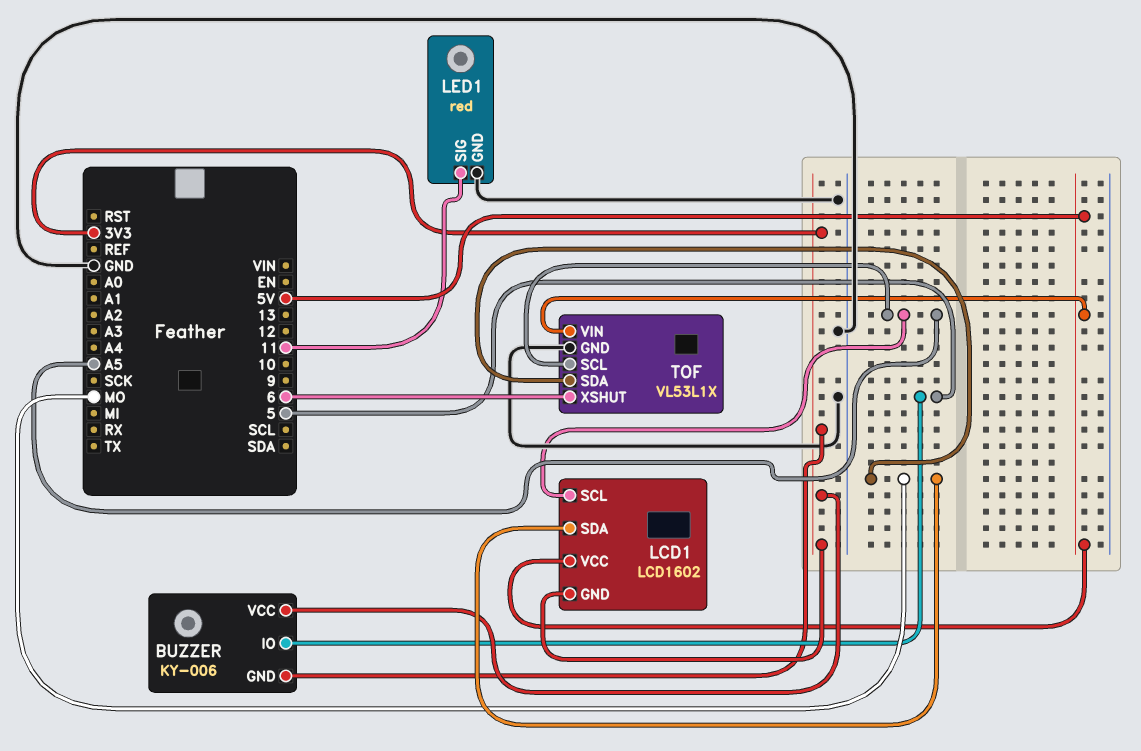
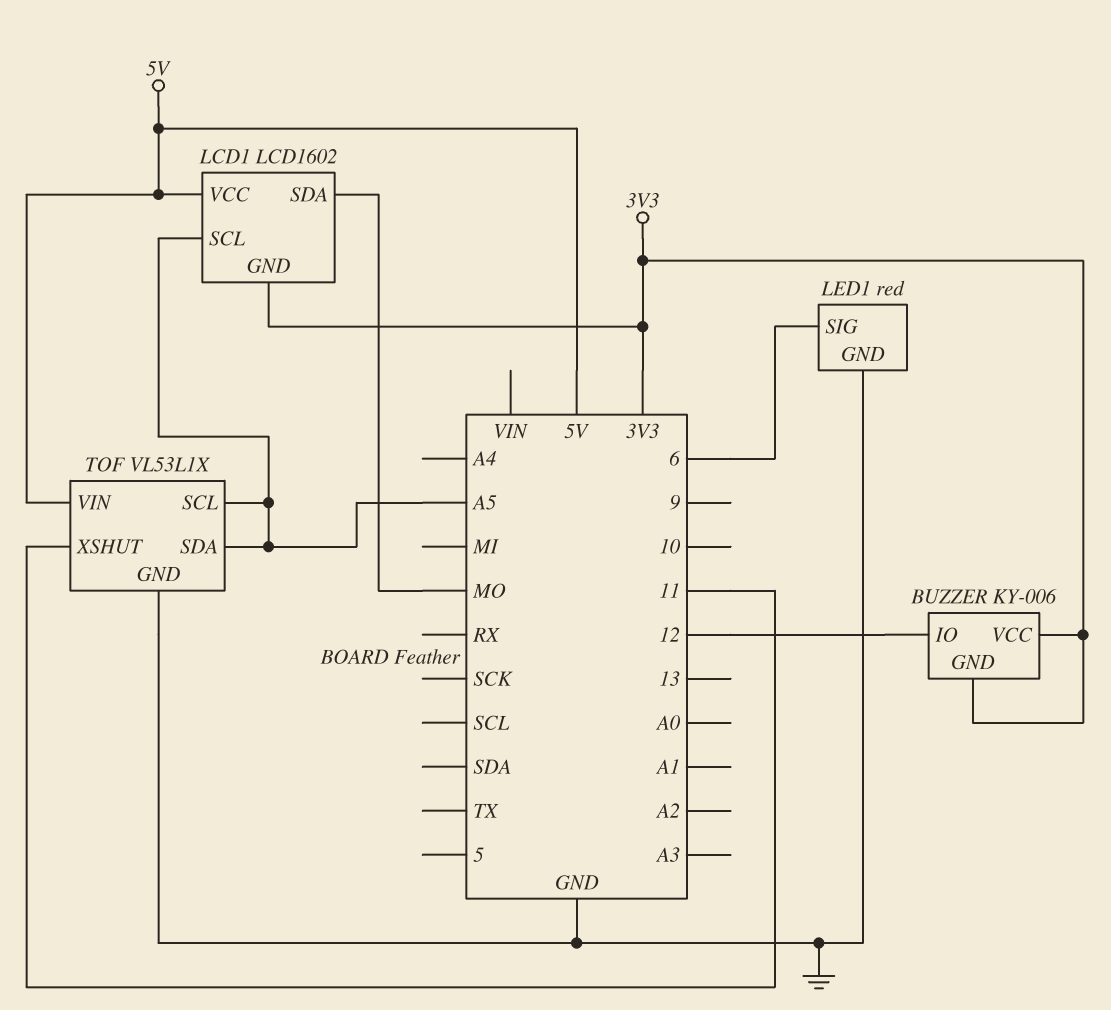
BUZZER pin IO: 5 -> 12
LED1 pin SIG: 11 -> 6
TOF pin SDA: MO -> A5
TOF pin XSHUT: 6 -> 11

